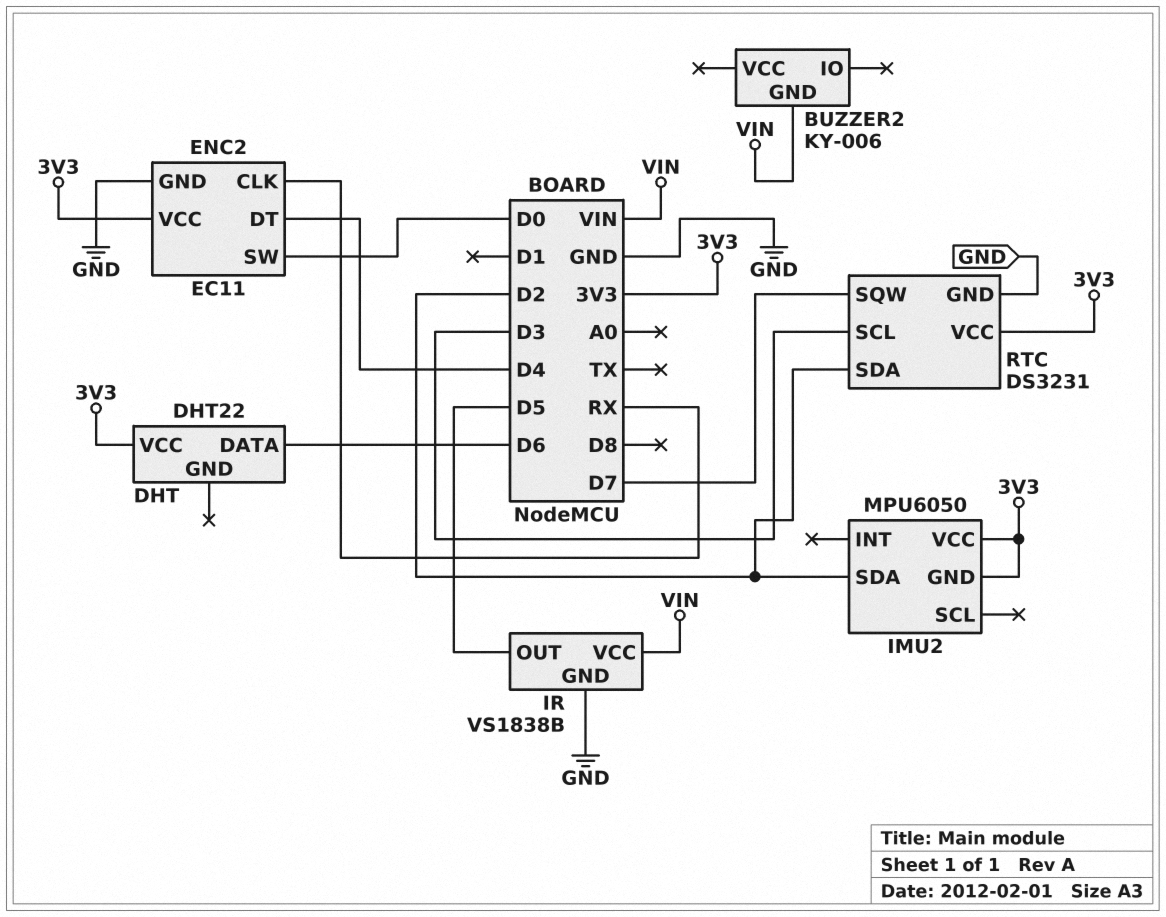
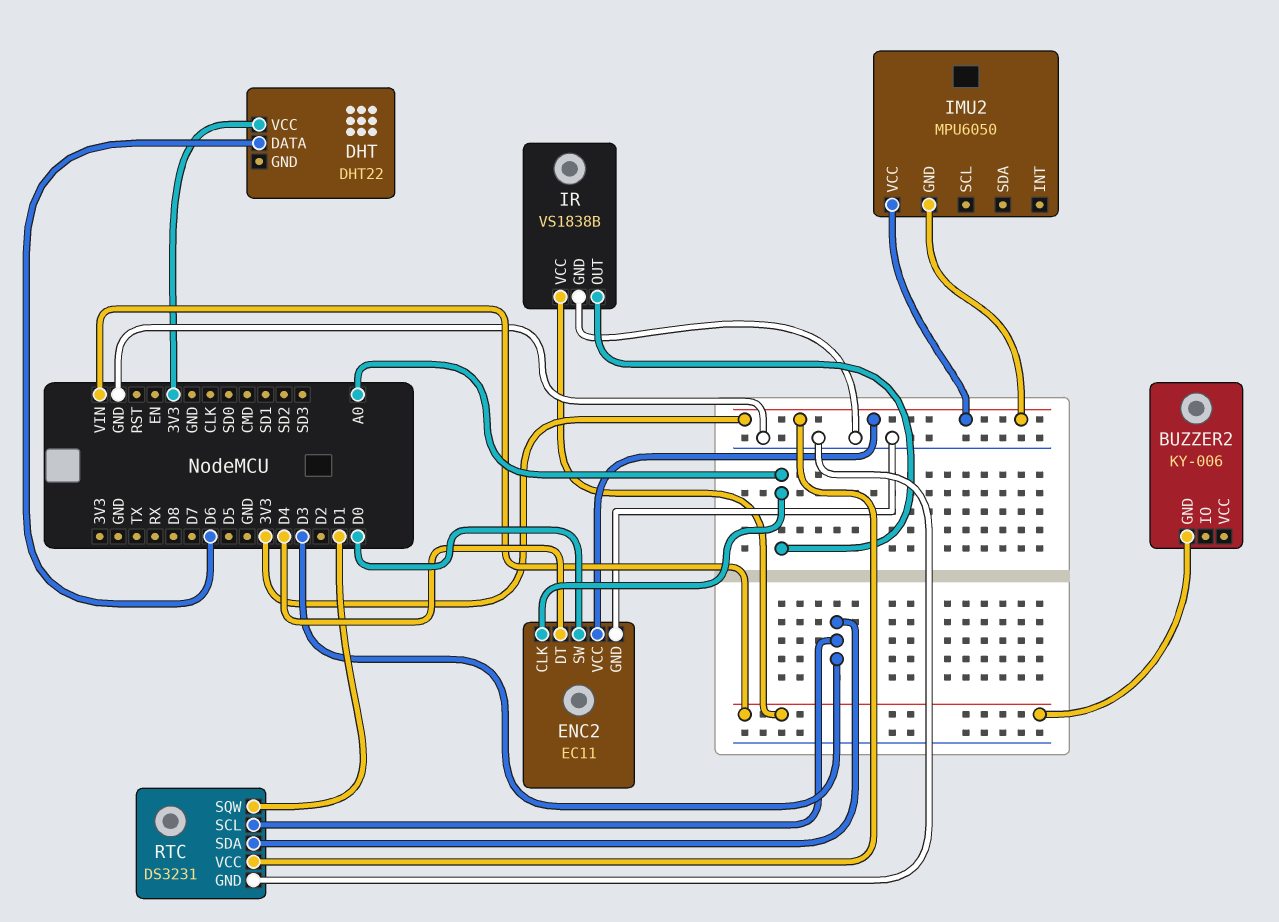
ENC2 pin CLK: RX -> A0
IMU2 pin SDA: D2 -> none
IR pin OUT: D5 -> A0
RTC pin SDA: D2 -> D3
RTC pin SQW: D7 -> D1

